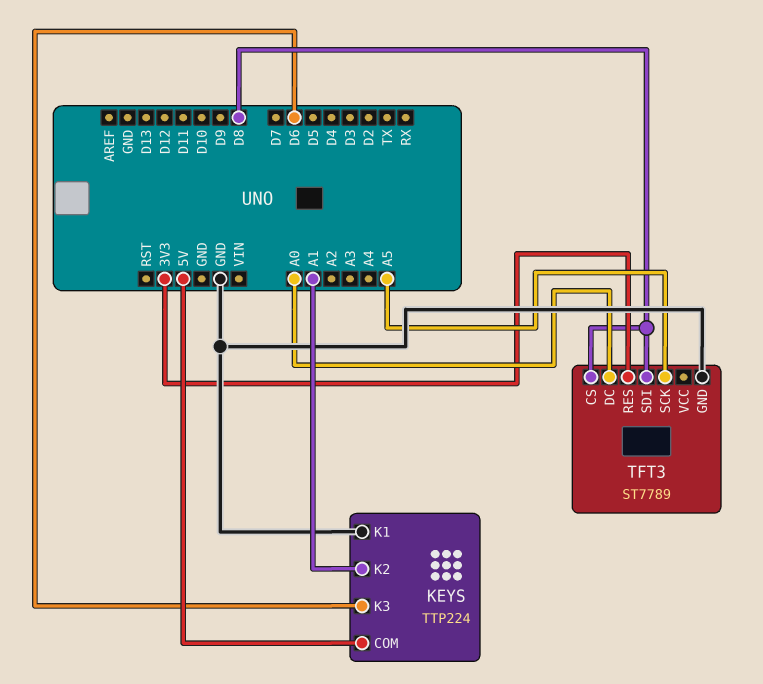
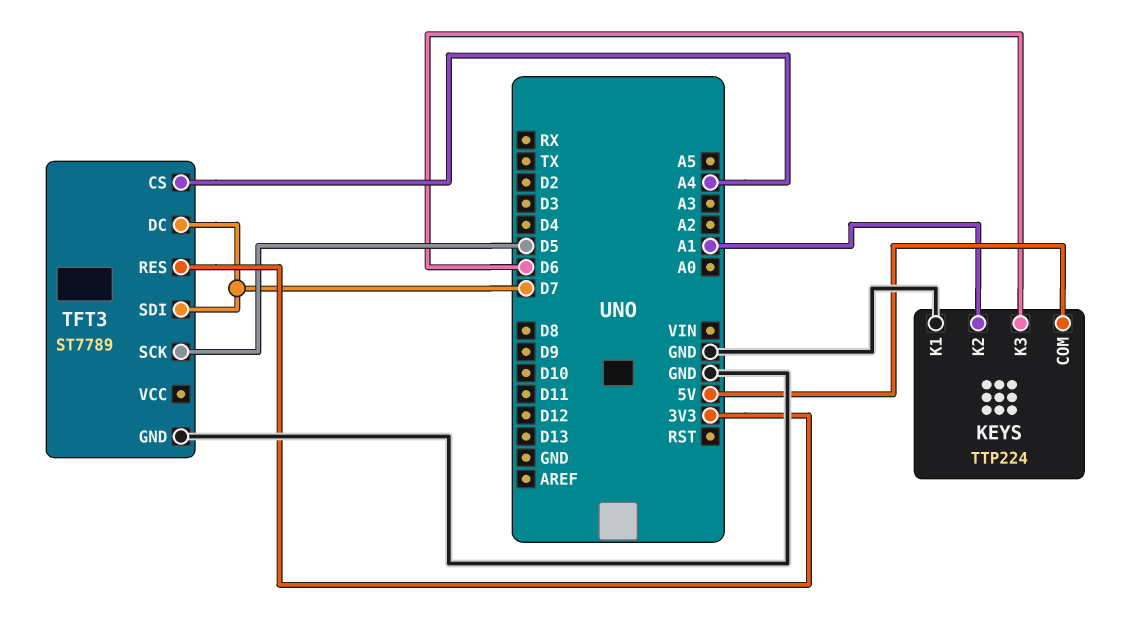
TFT3 pin CS: D8 -> A4
TFT3 pin DC: A0 -> D7
TFT3 pin SCK: A5 -> D5
TFT3 pin SDI: D8 -> D7

